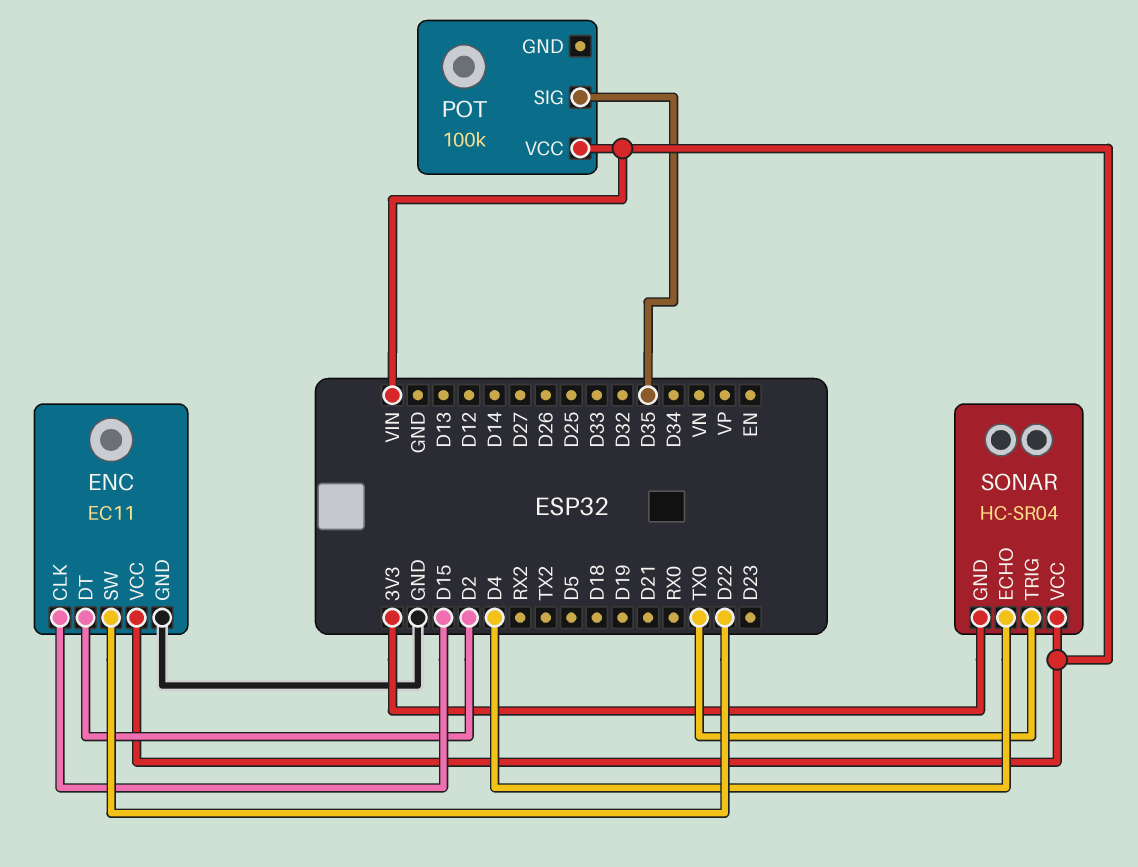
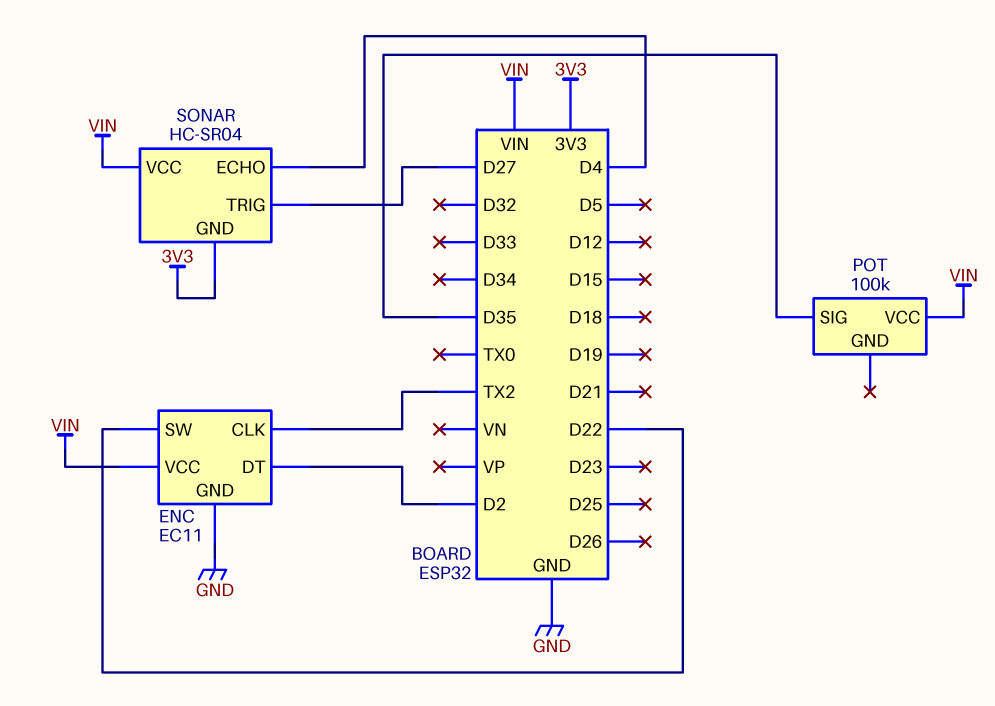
ENC pin CLK: D15 -> TX2
SONAR pin TRIG: TX0 -> D27

